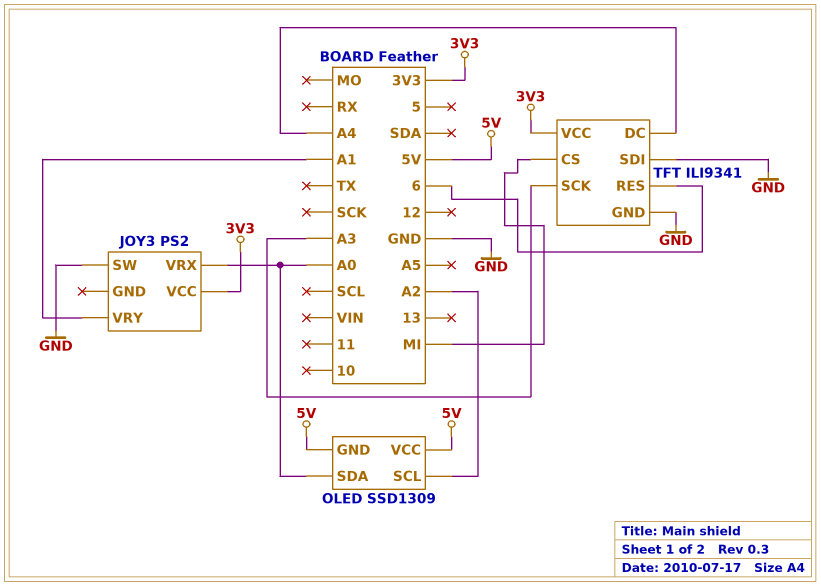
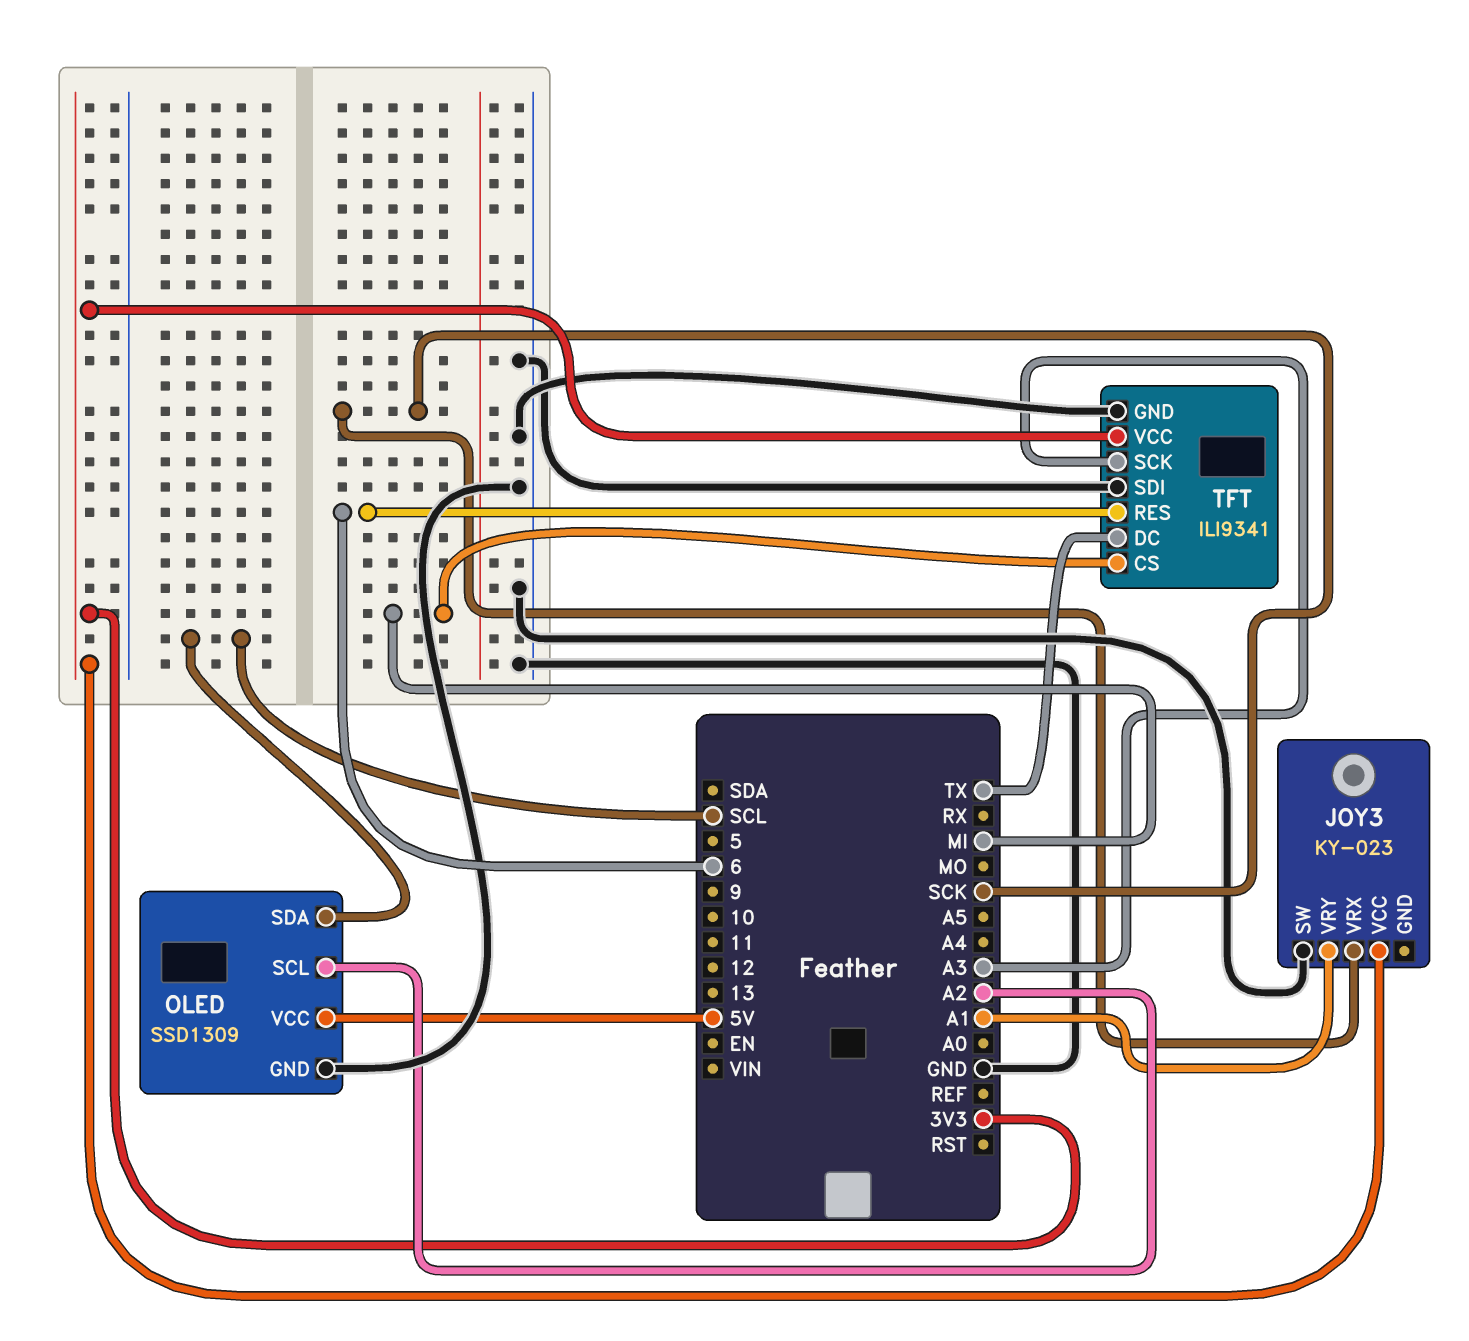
JOY3: PS2 -> KY-023
JOY3 pin VRX: A0 -> SCK
OLED pin GND: 5V -> GND
OLED pin SDA: A0 -> SCL
TFT pin DC: A4 -> TX

